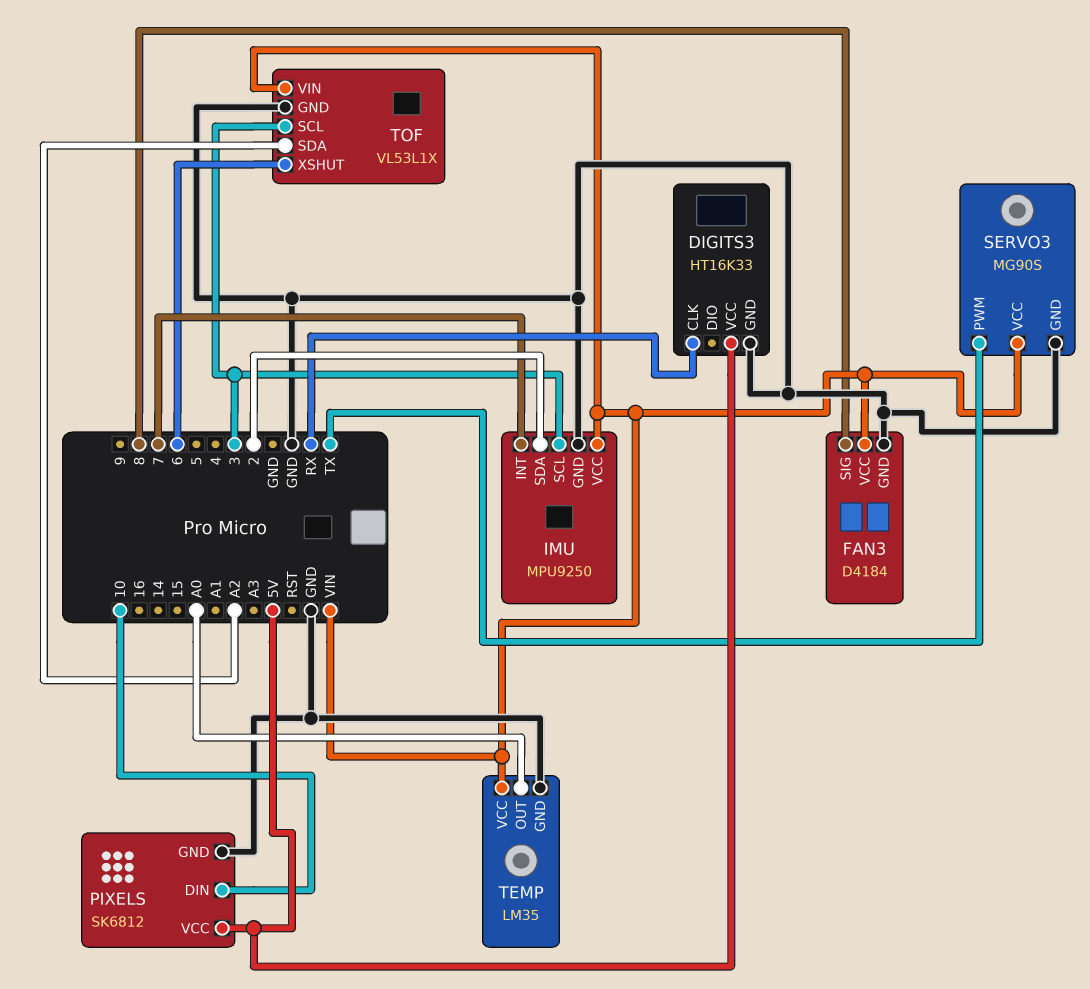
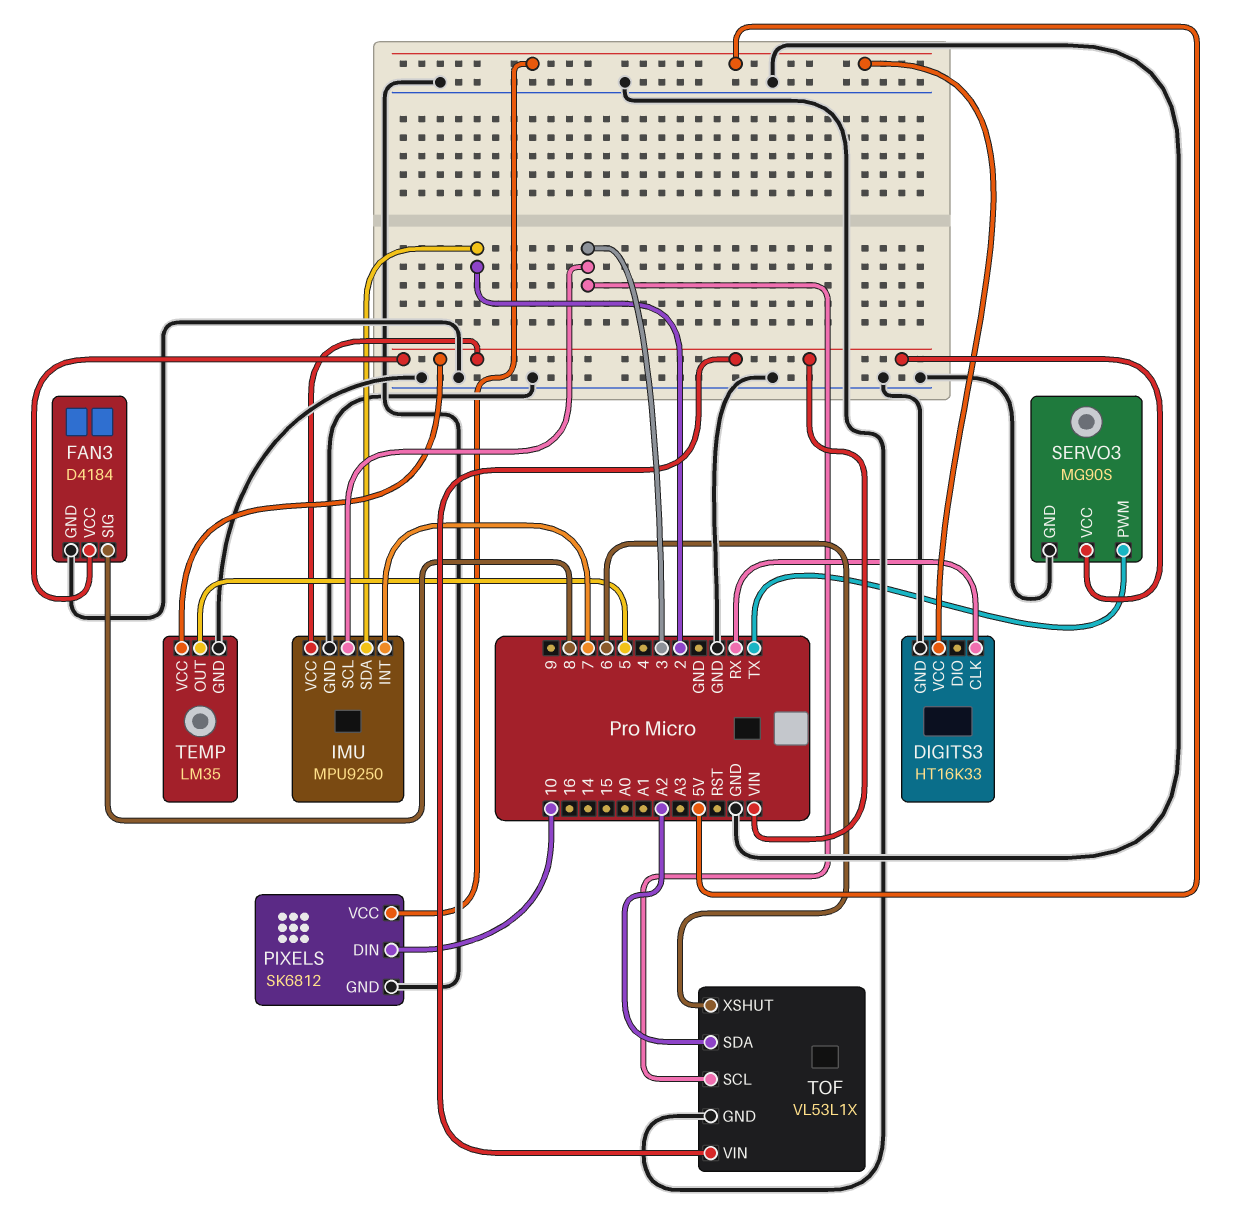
TEMP pin OUT: A0 -> 5

